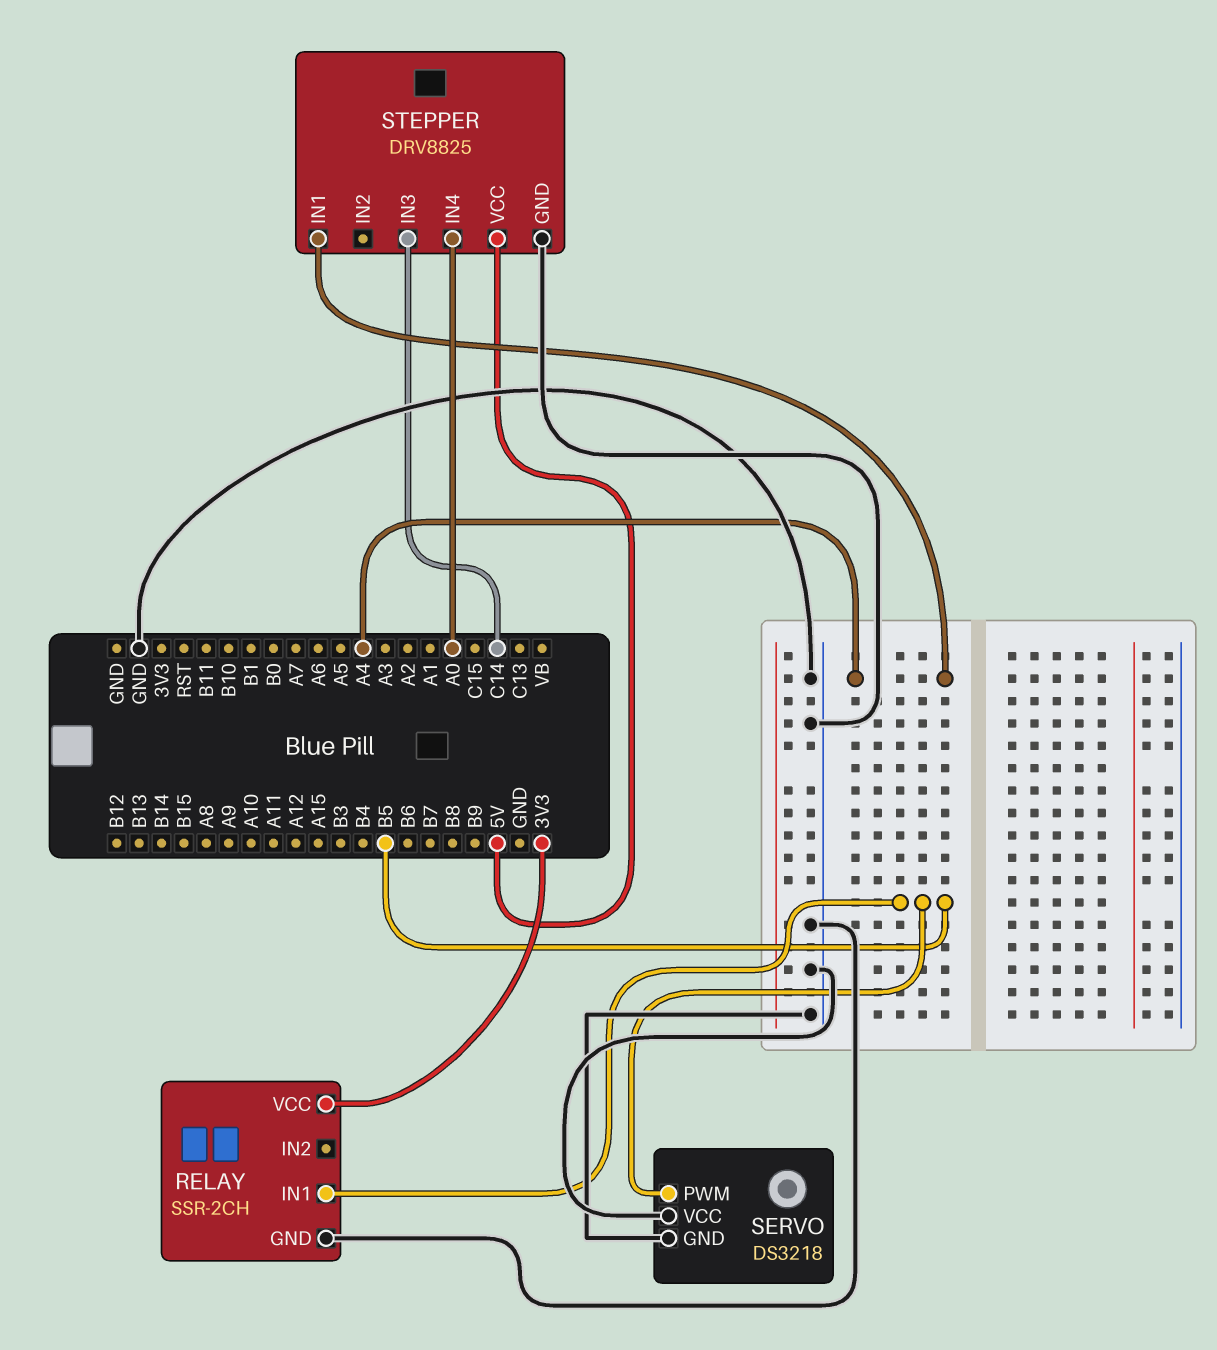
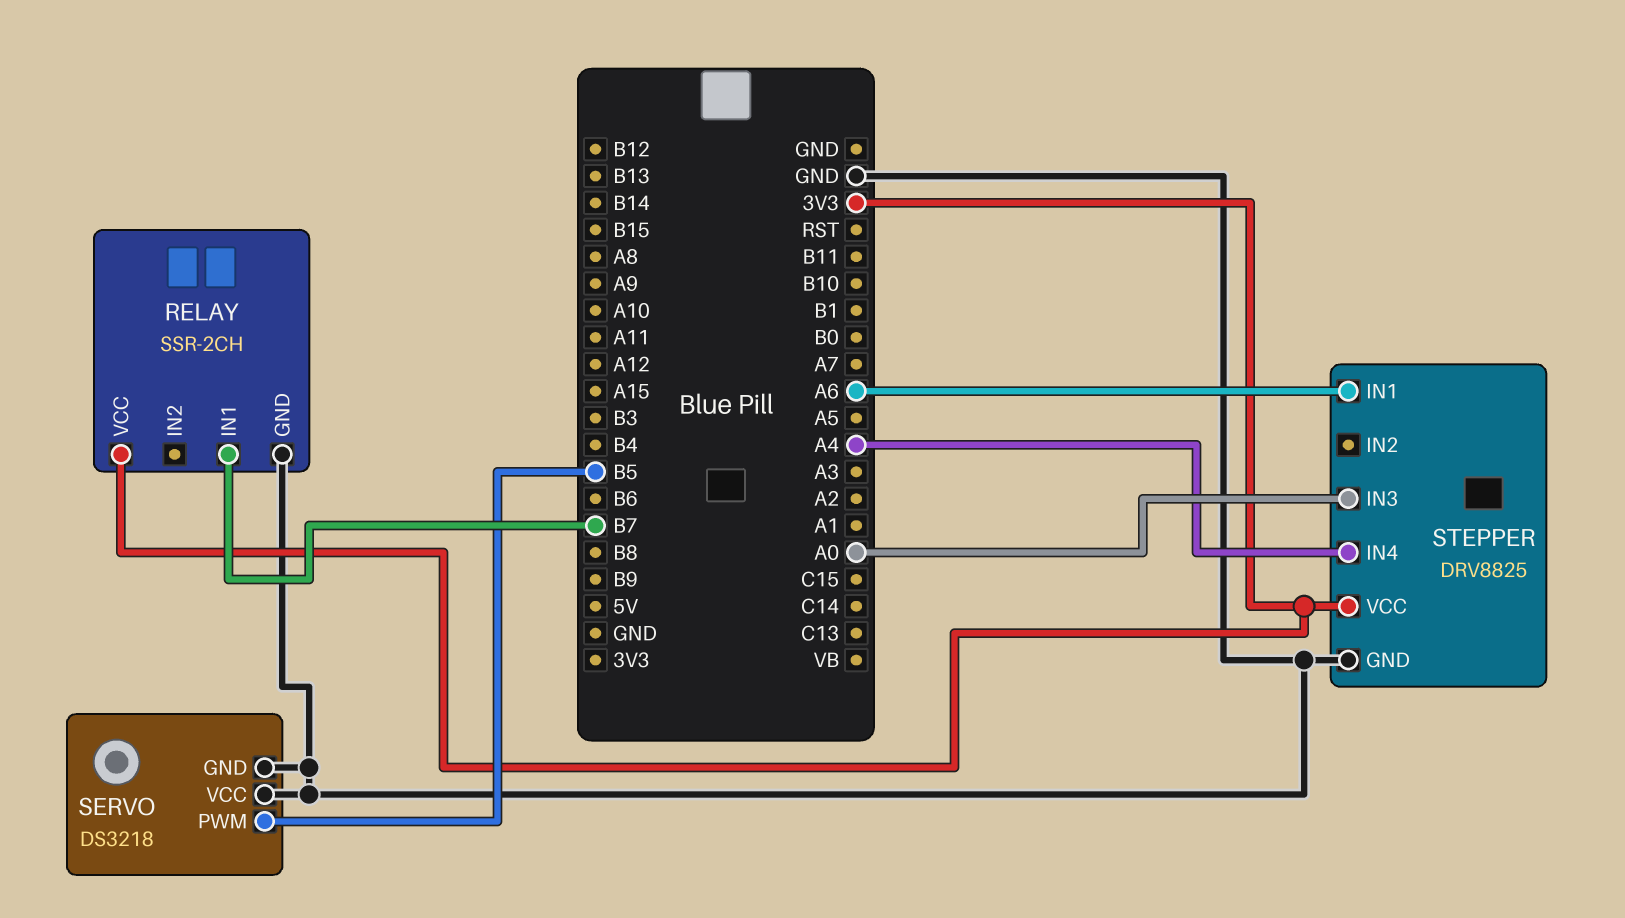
RELAY pin IN1: B5 -> B7
STEPPER pin IN1: A4 -> A6
STEPPER pin IN3: C14 -> A0
STEPPER pin IN4: A0 -> A4
STEPPER pin VCC: 5V -> 3V3

